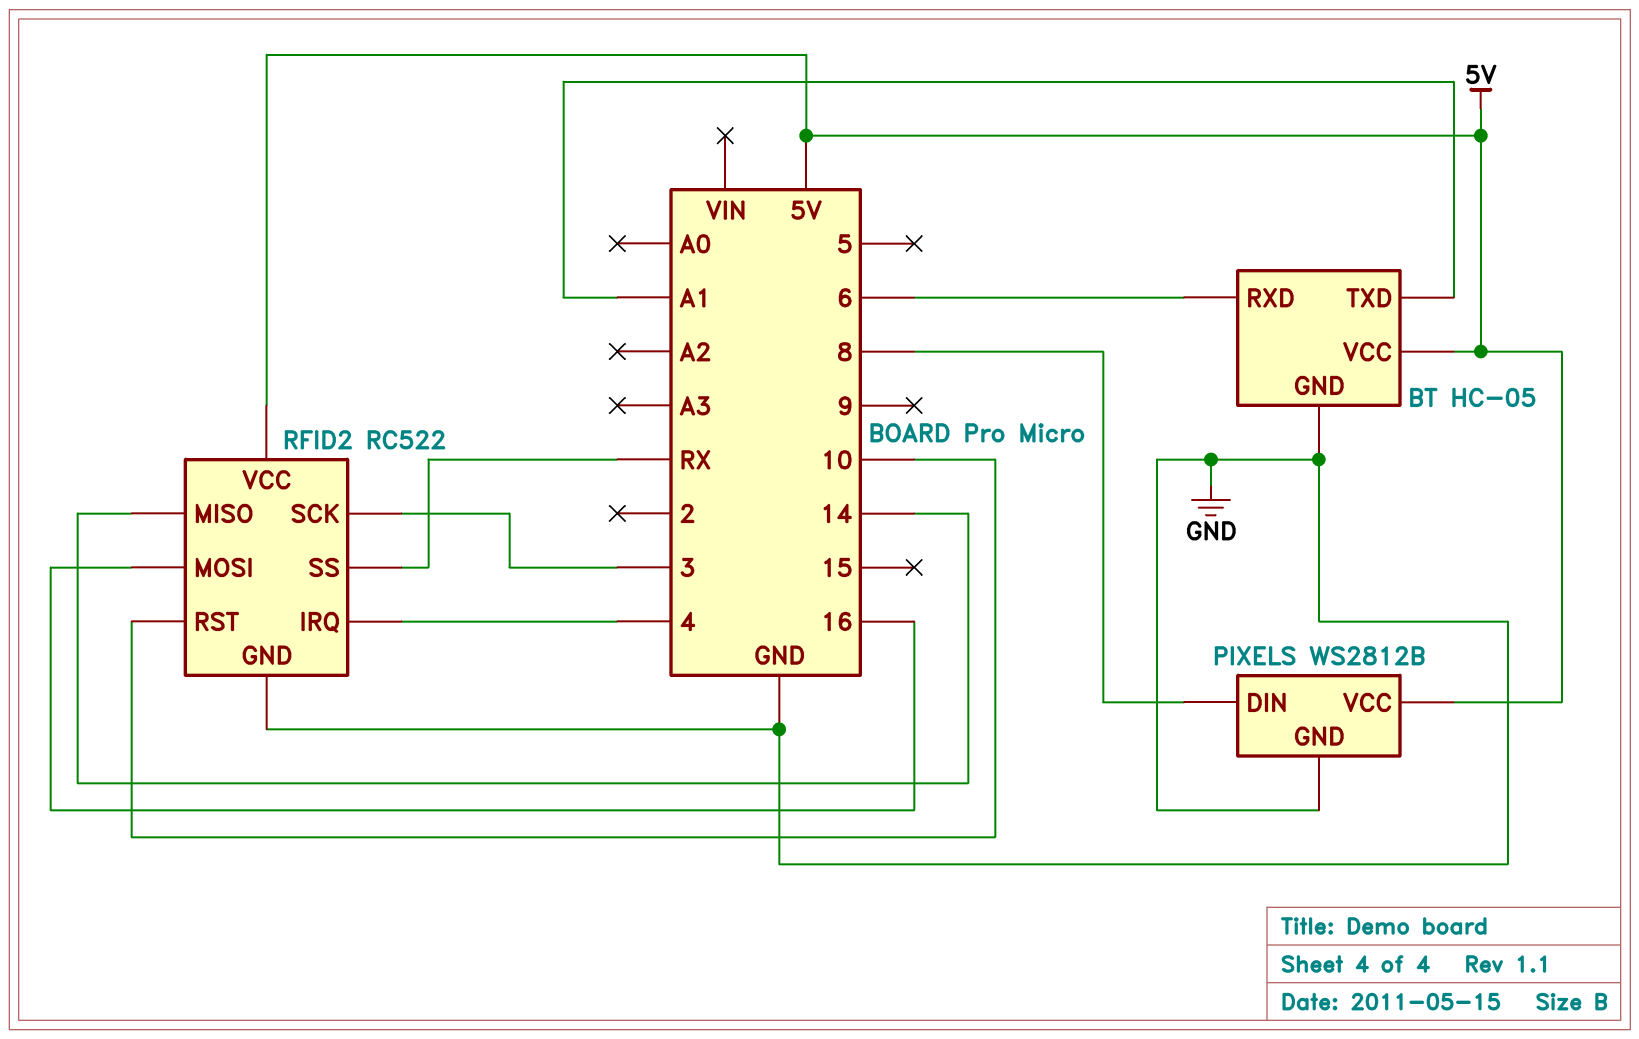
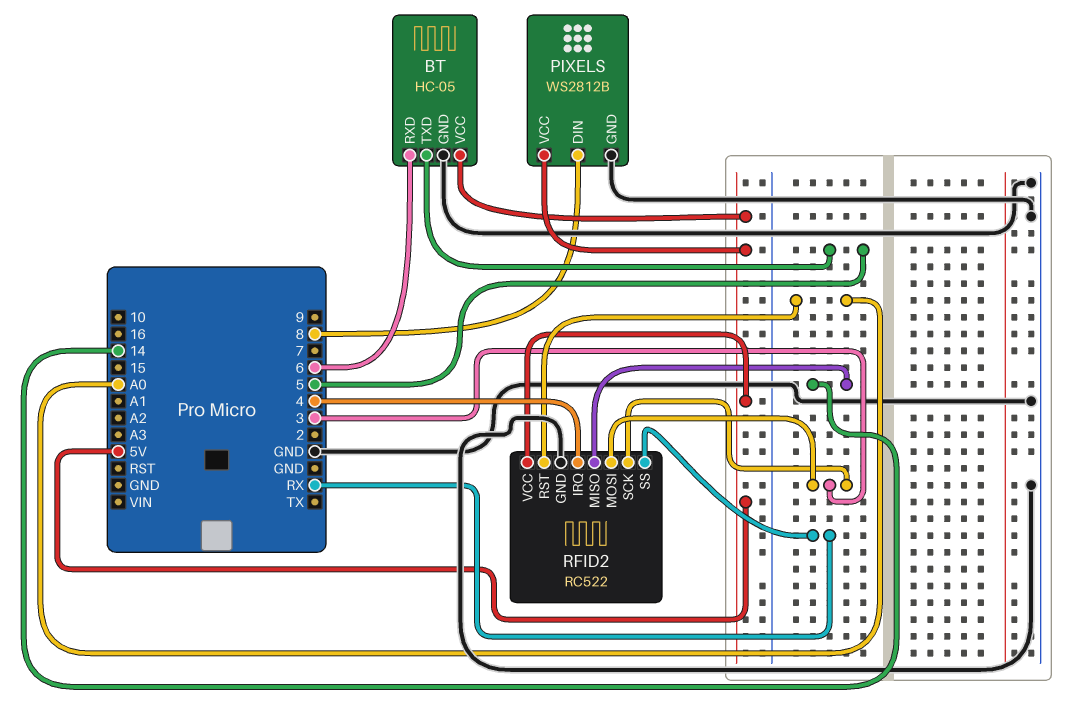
BT pin TXD: A1 -> 5
RFID2 pin MOSI: 16 -> 3
RFID2 pin RST: 10 -> A0

